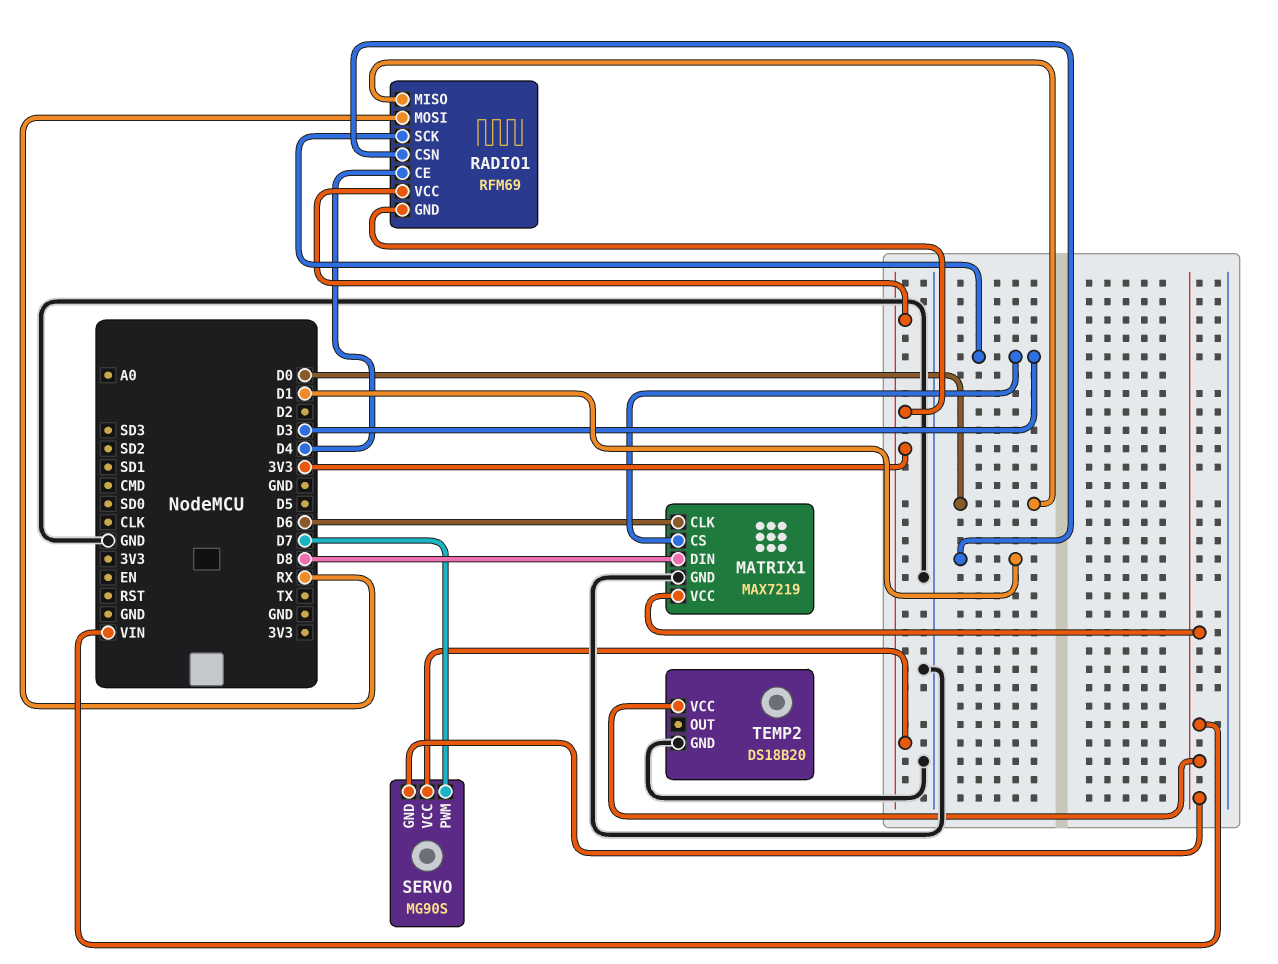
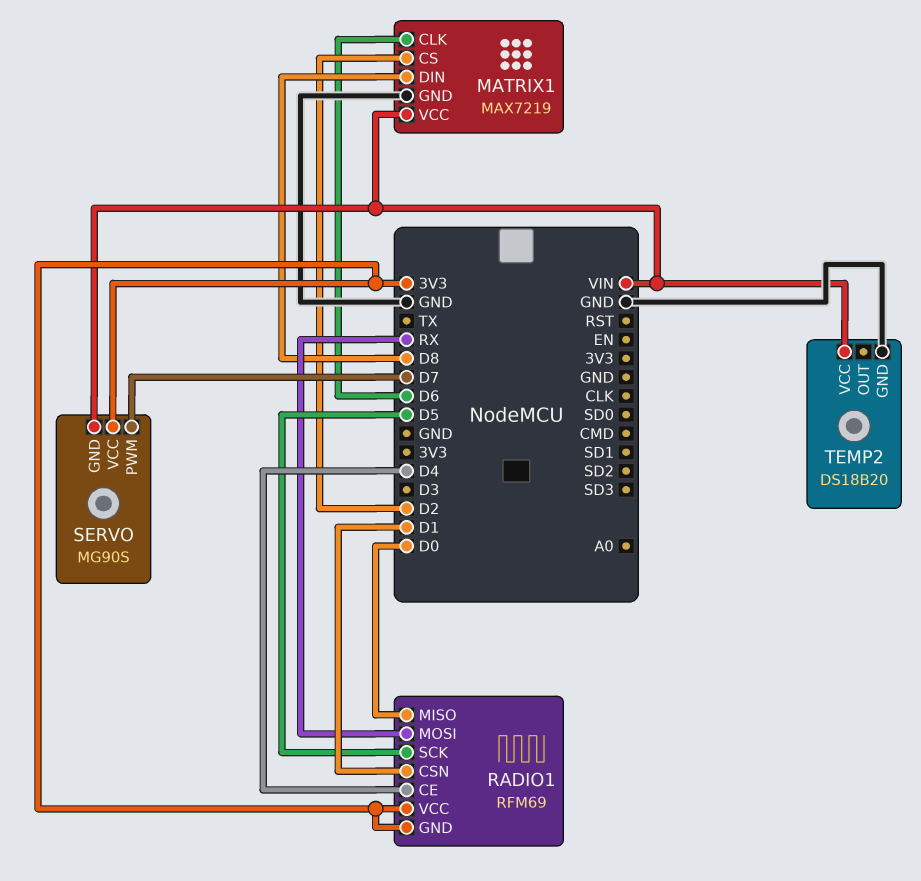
MATRIX1 pin CS: D3 -> D2
RADIO1 pin SCK: D3 -> D5

